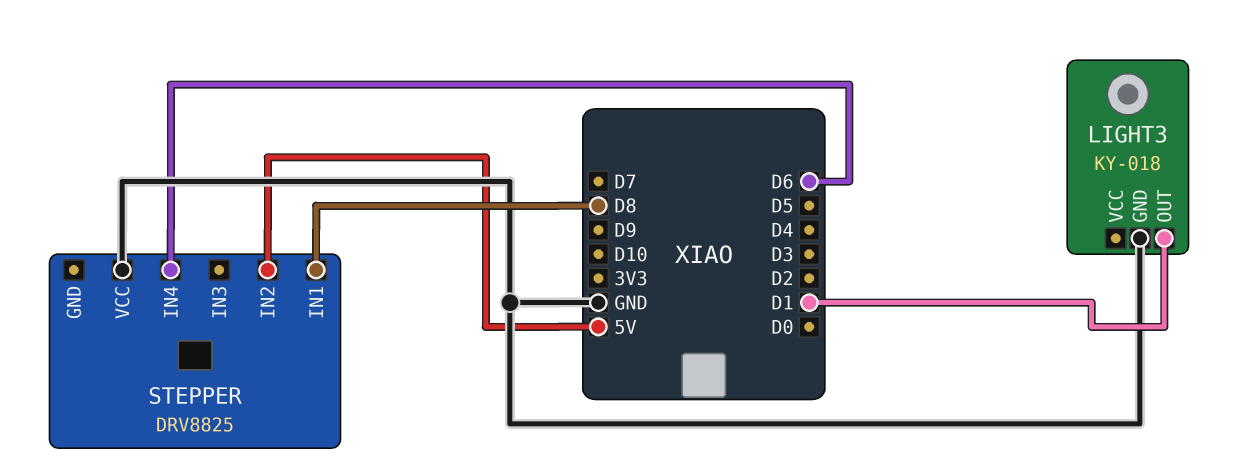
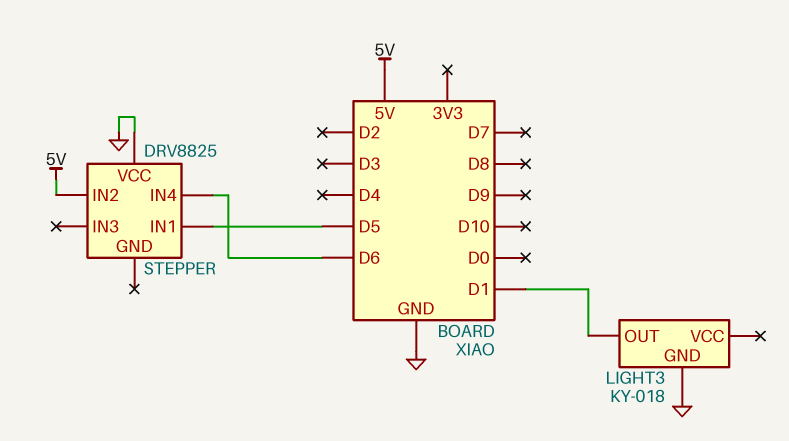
STEPPER pin IN1: D8 -> D5

